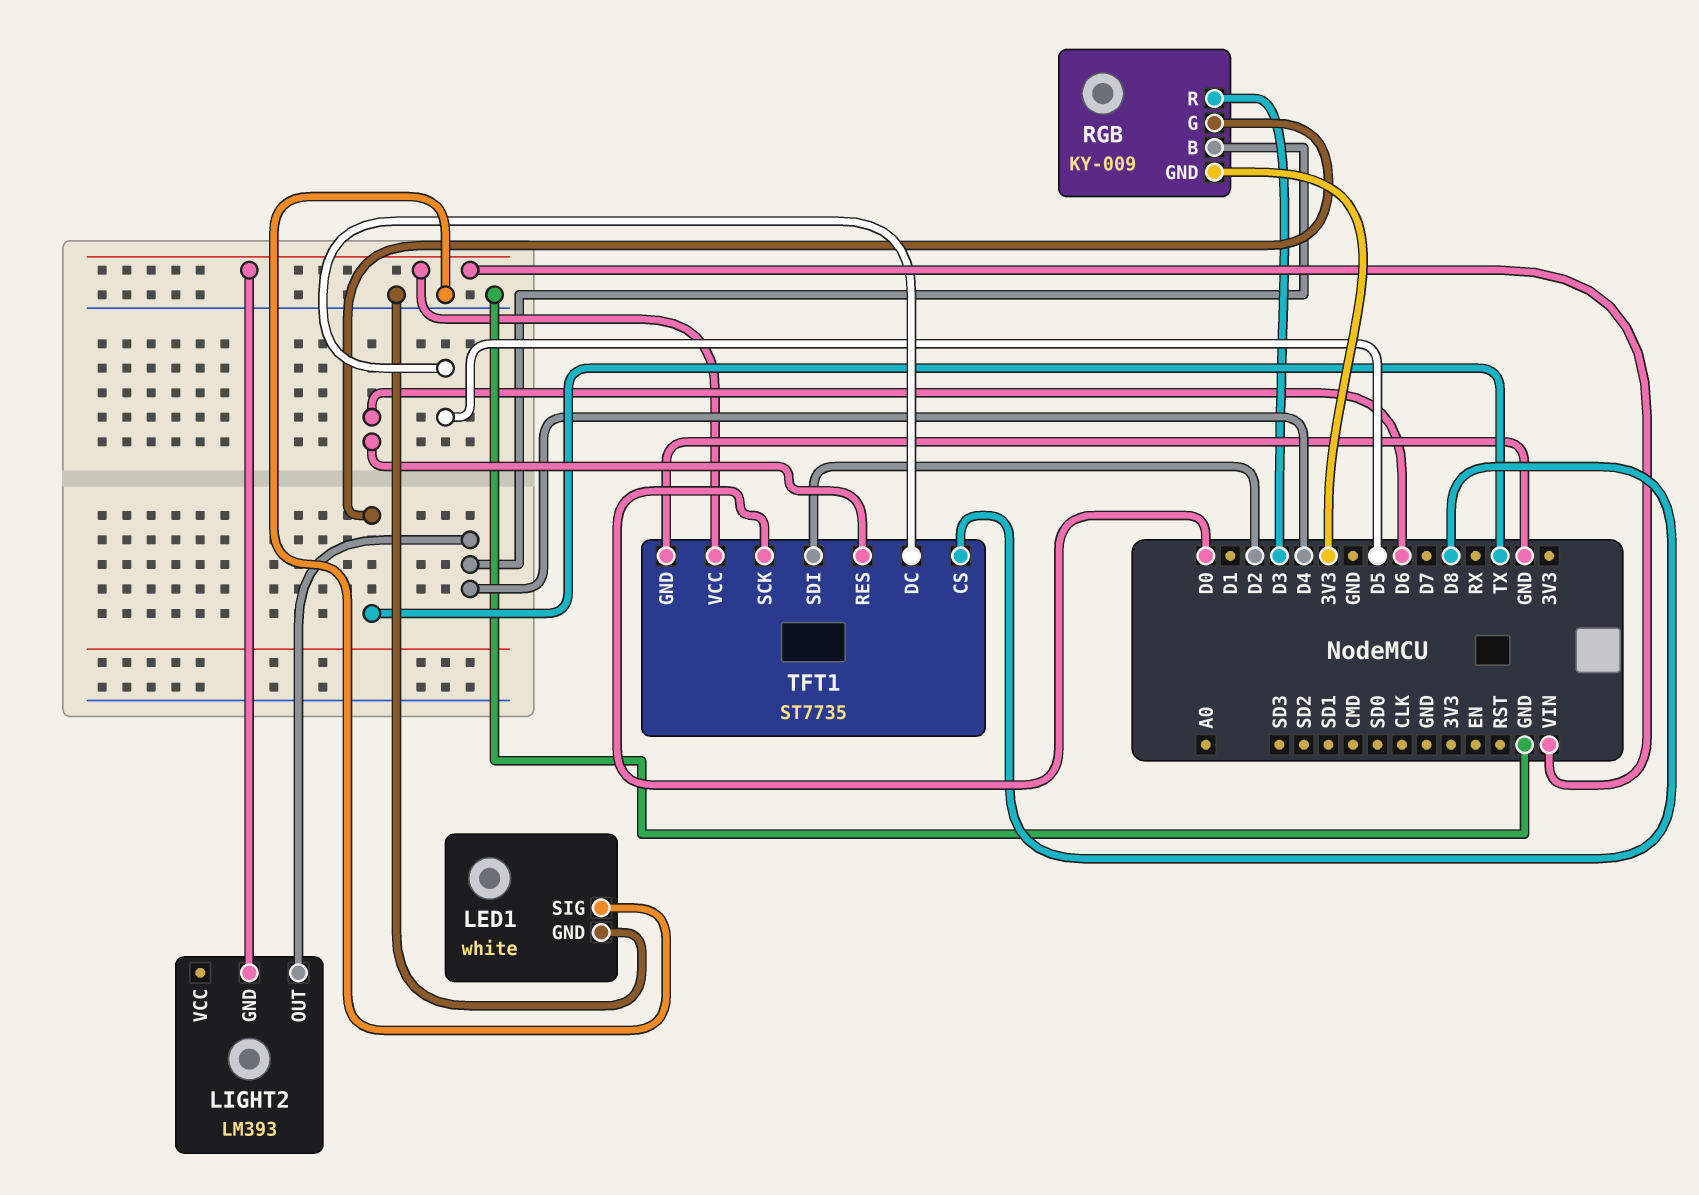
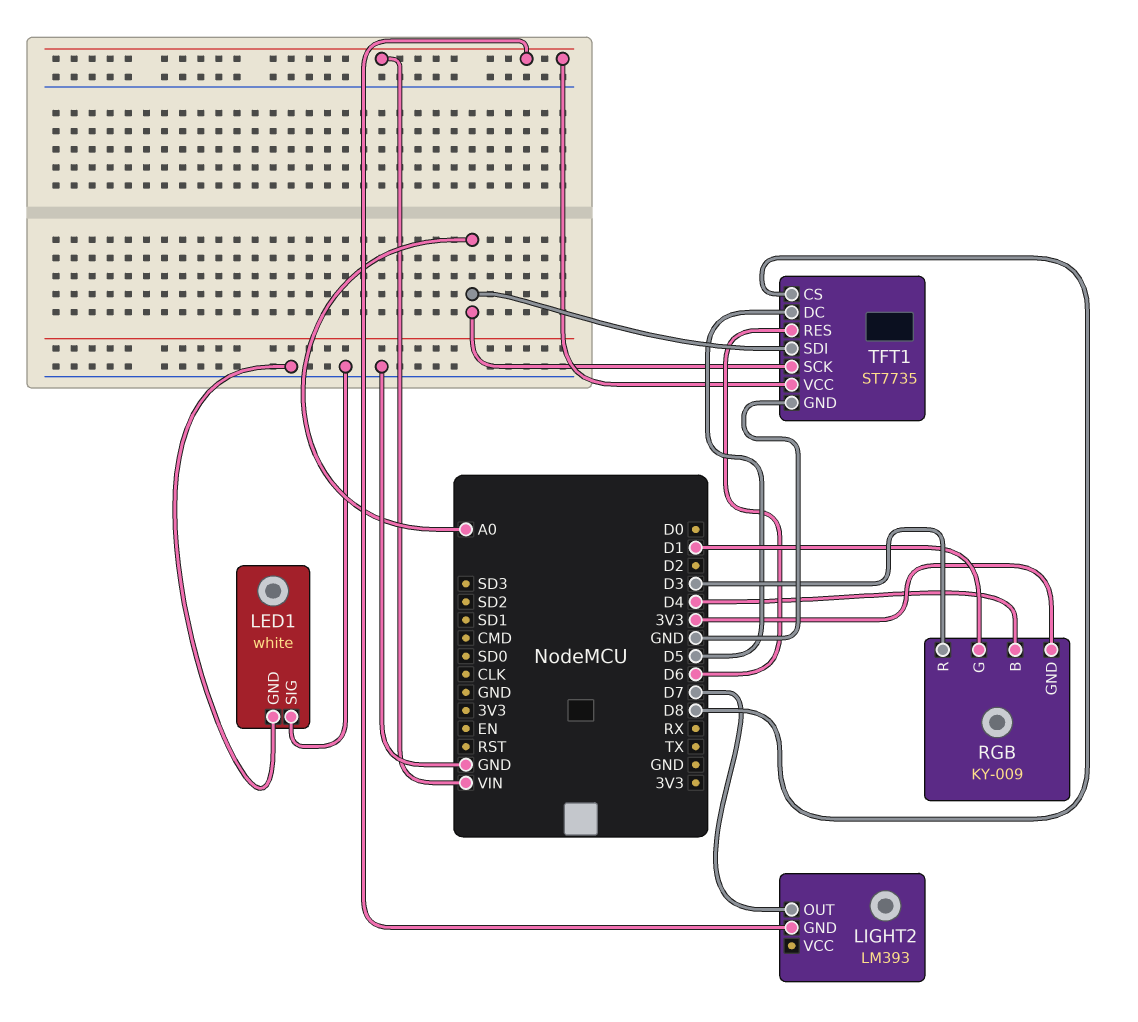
LIGHT2 pin OUT: D4 -> D7
RGB pin G: TX -> D1
TFT1 pin SCK: D0 -> A0
TFT1 pin SDI: D2 -> A0

